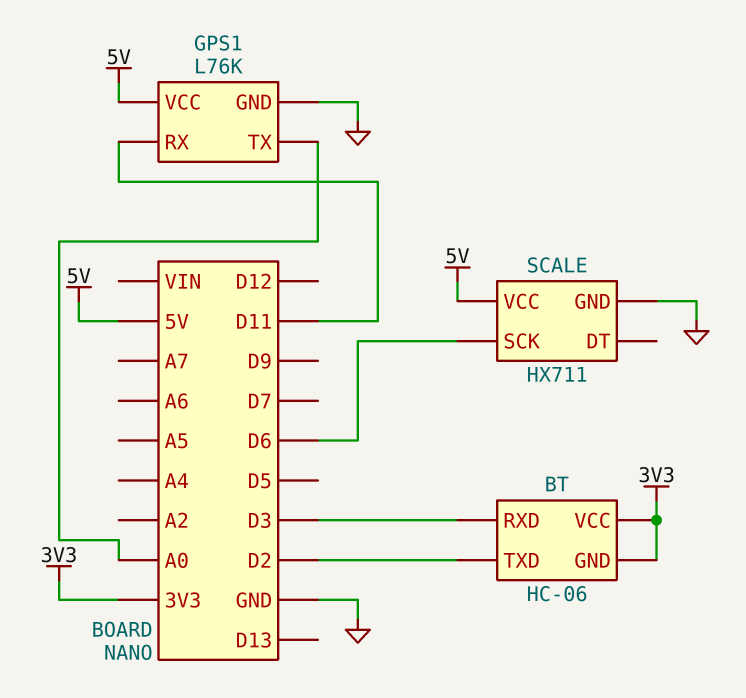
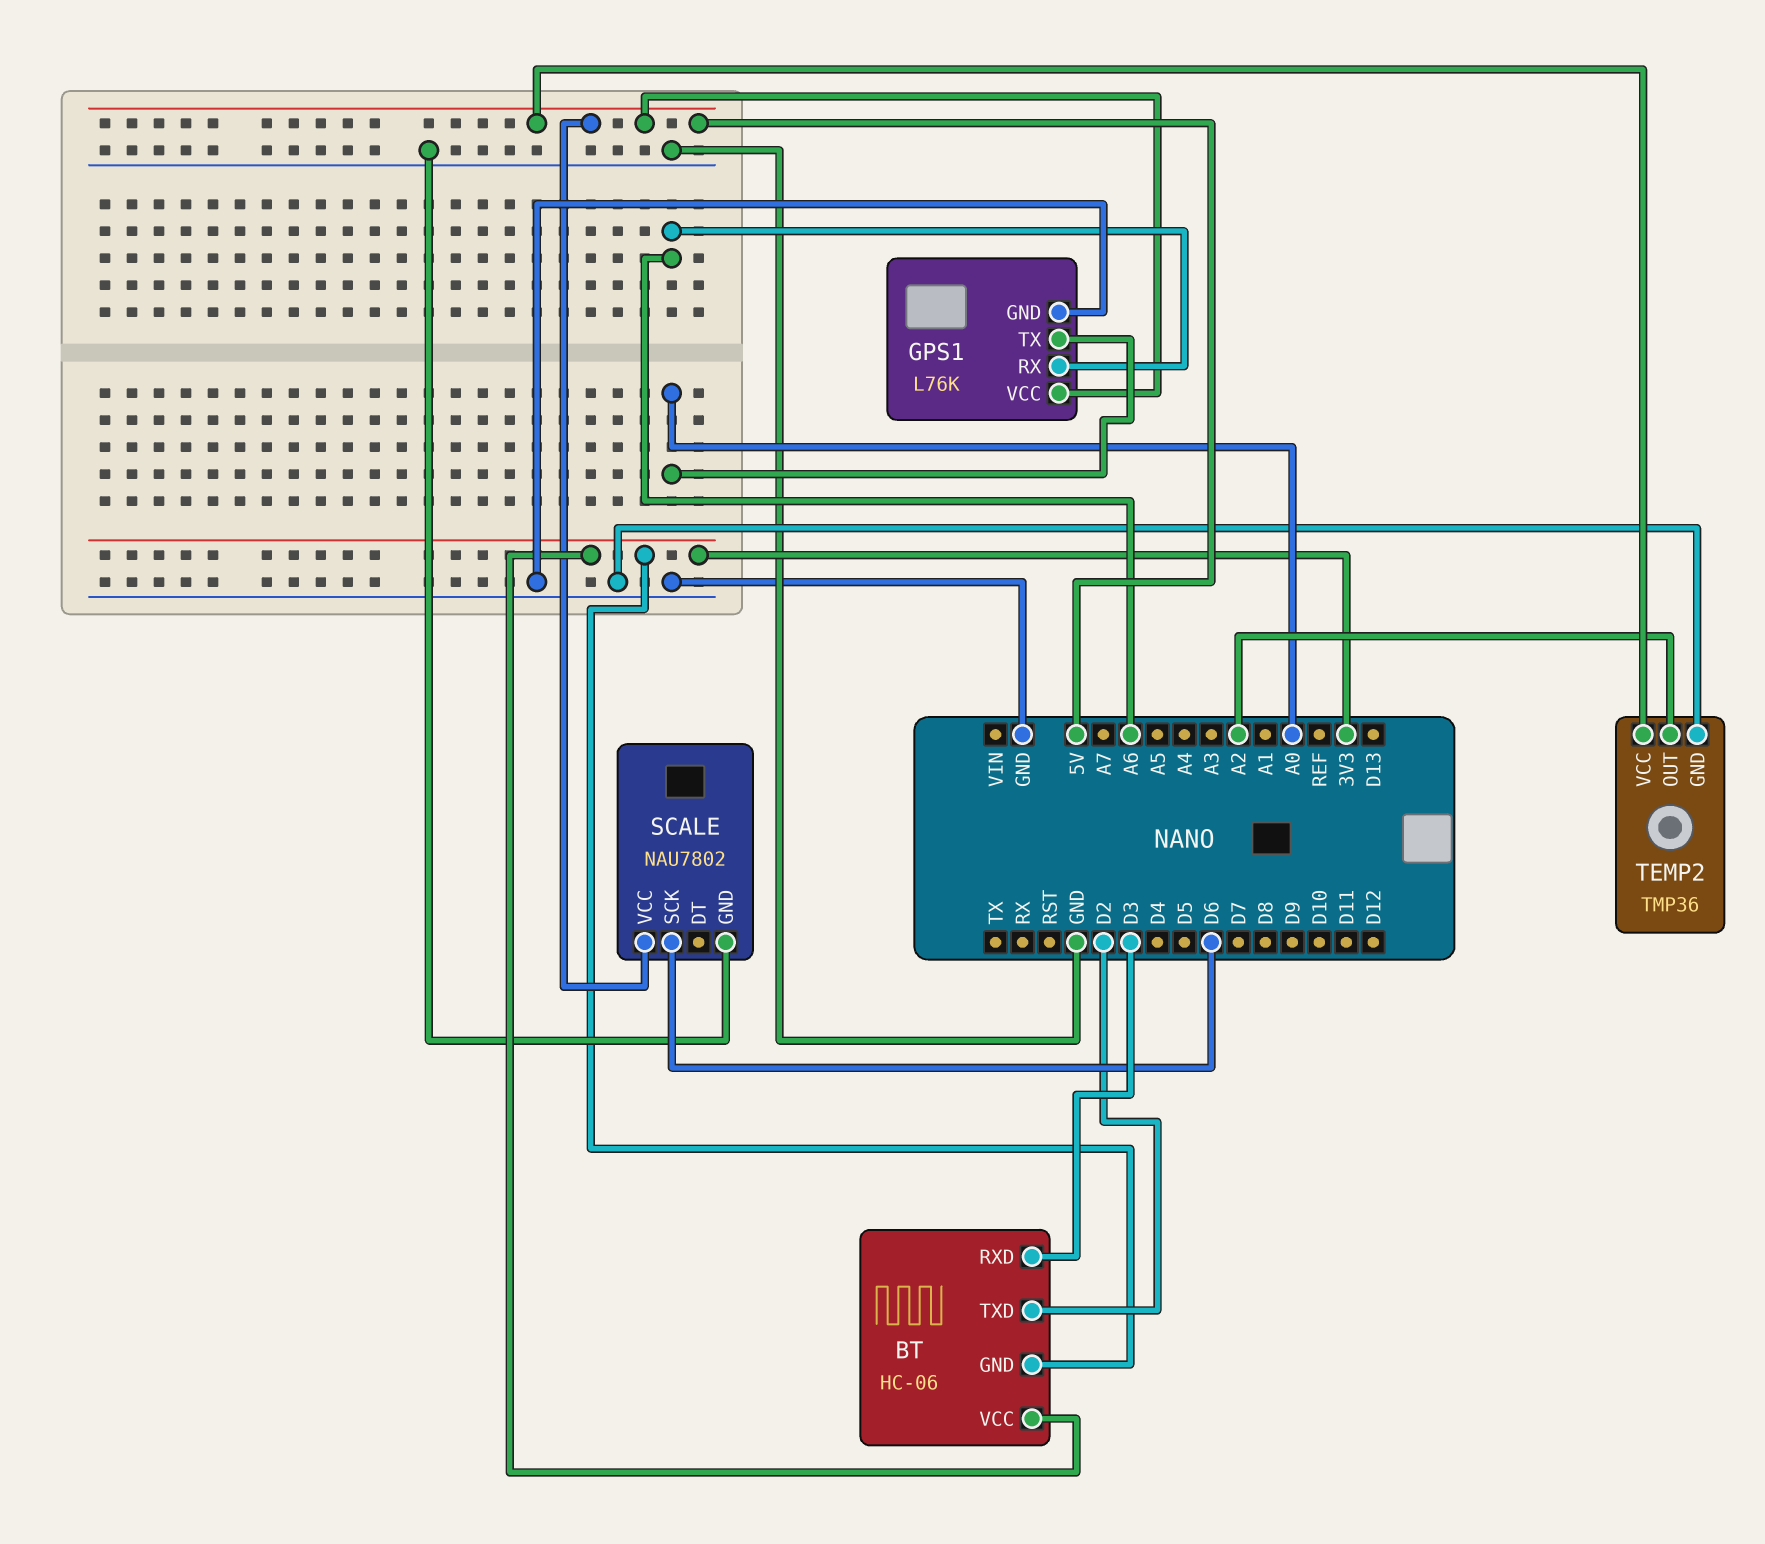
GPS1 pin RX: D11 -> A6
SCALE: HX711 -> NAU7802
TEMP2: none -> TMP36
TEMP2 pin GND: none -> GND
TEMP2 pin OUT: none -> A2
TEMP2 pin VCC: none -> 5V

